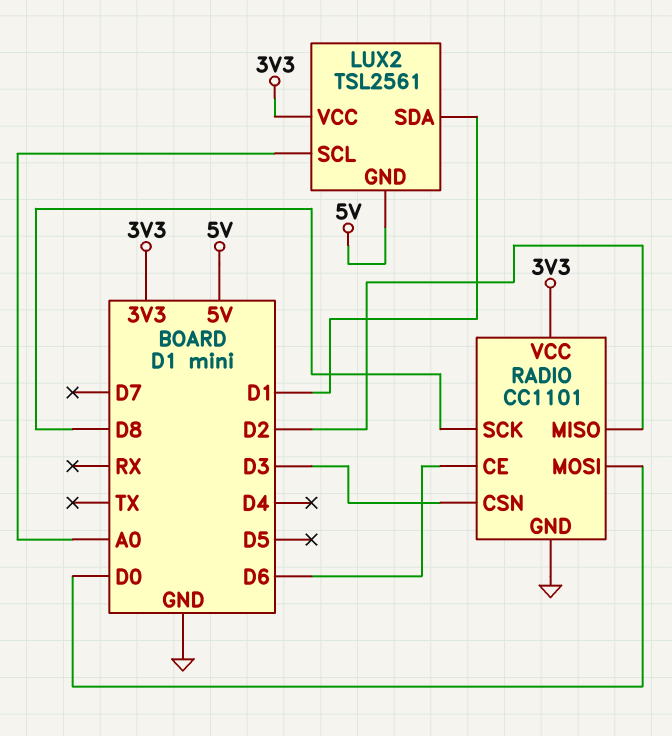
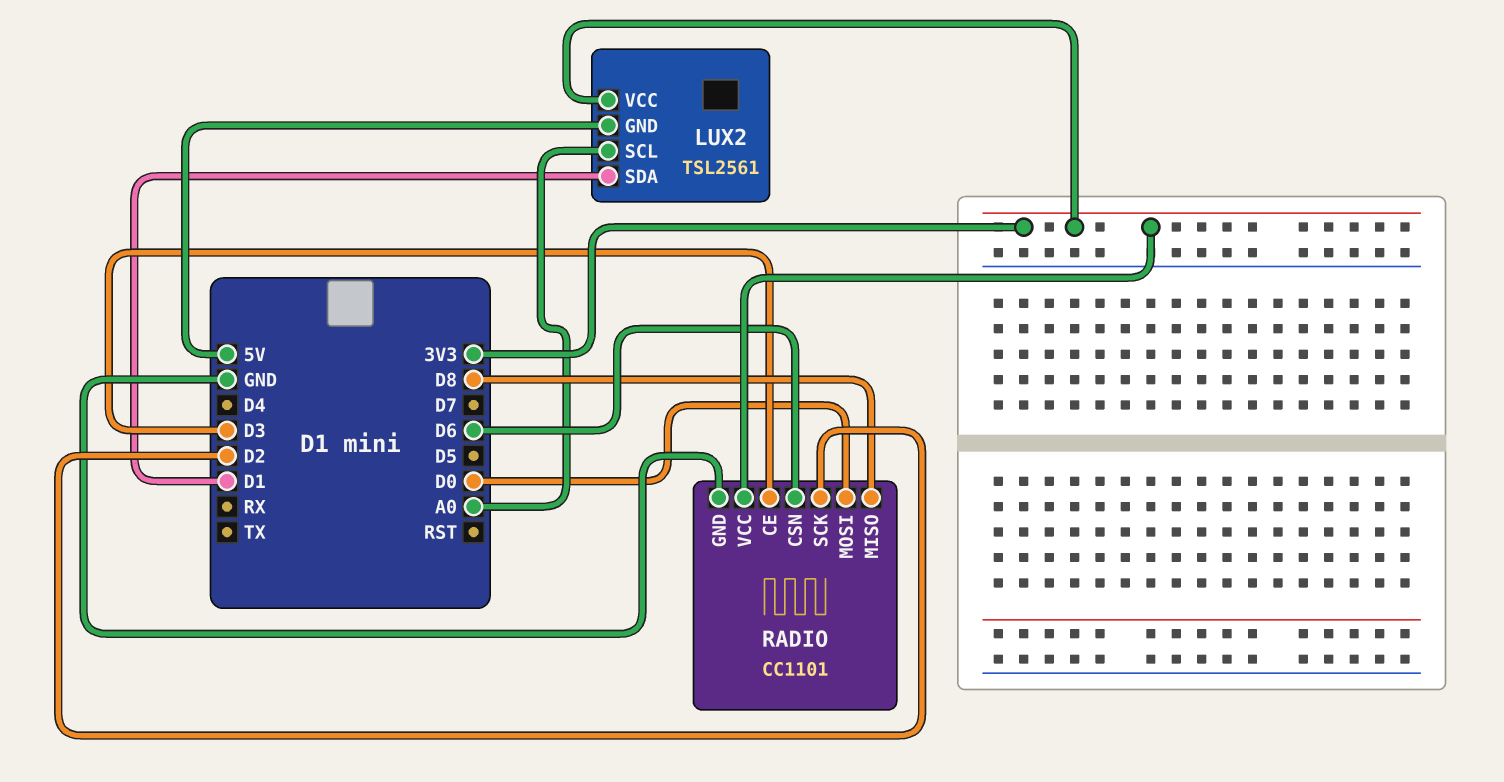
RADIO pin CE: D6 -> D3
RADIO pin CSN: D3 -> D6
RADIO pin MISO: D2 -> D8
RADIO pin SCK: D8 -> D2

